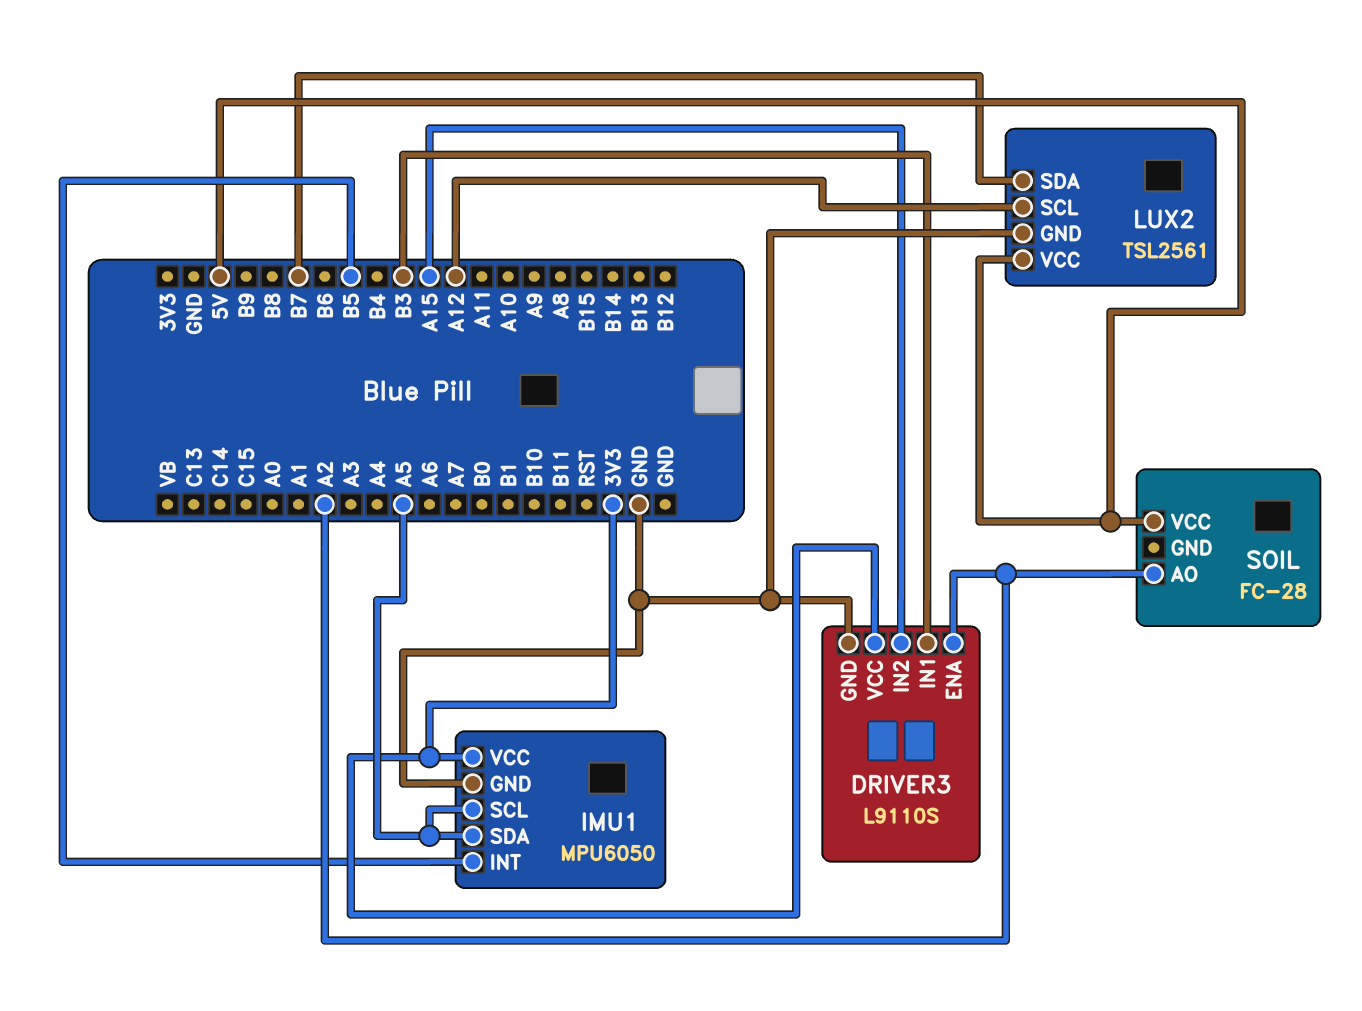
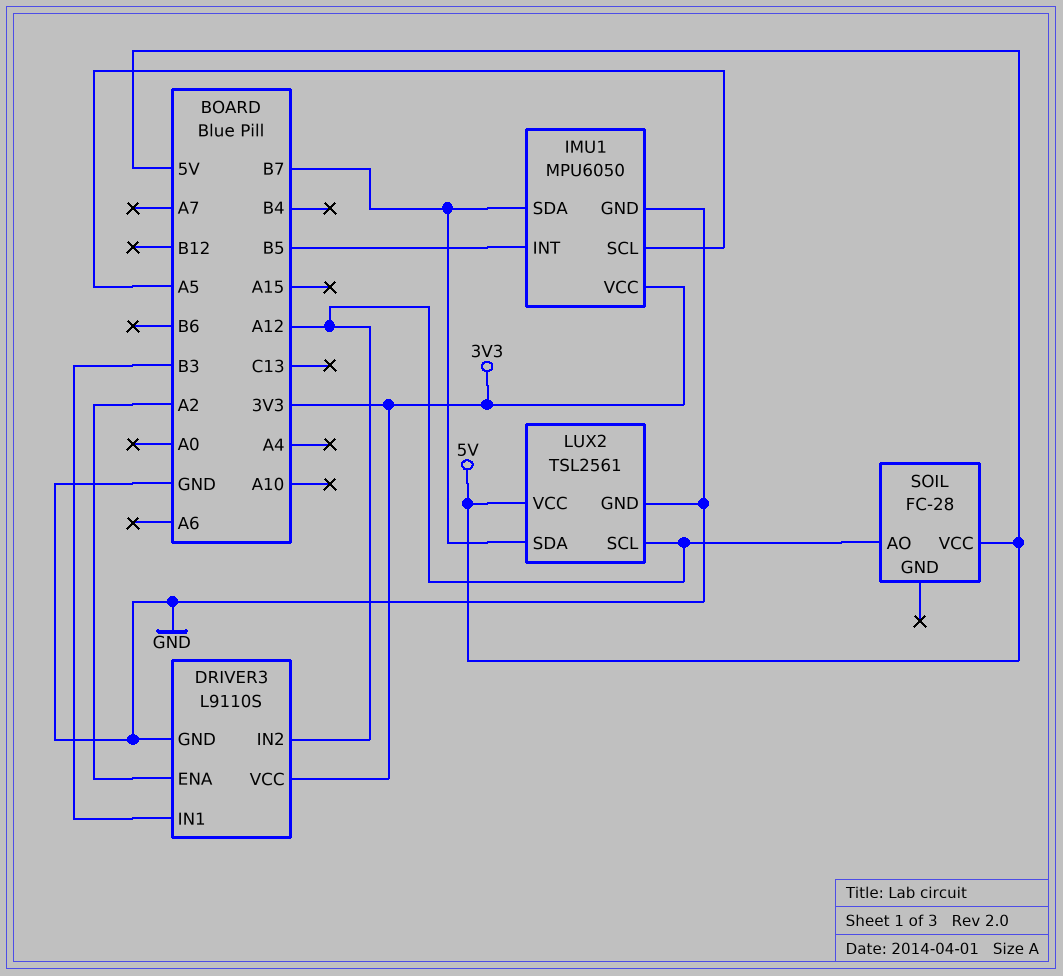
DRIVER3 pin IN2: A15 -> A12
IMU1 pin SDA: A5 -> B7
SOIL pin AO: A2 -> A12

